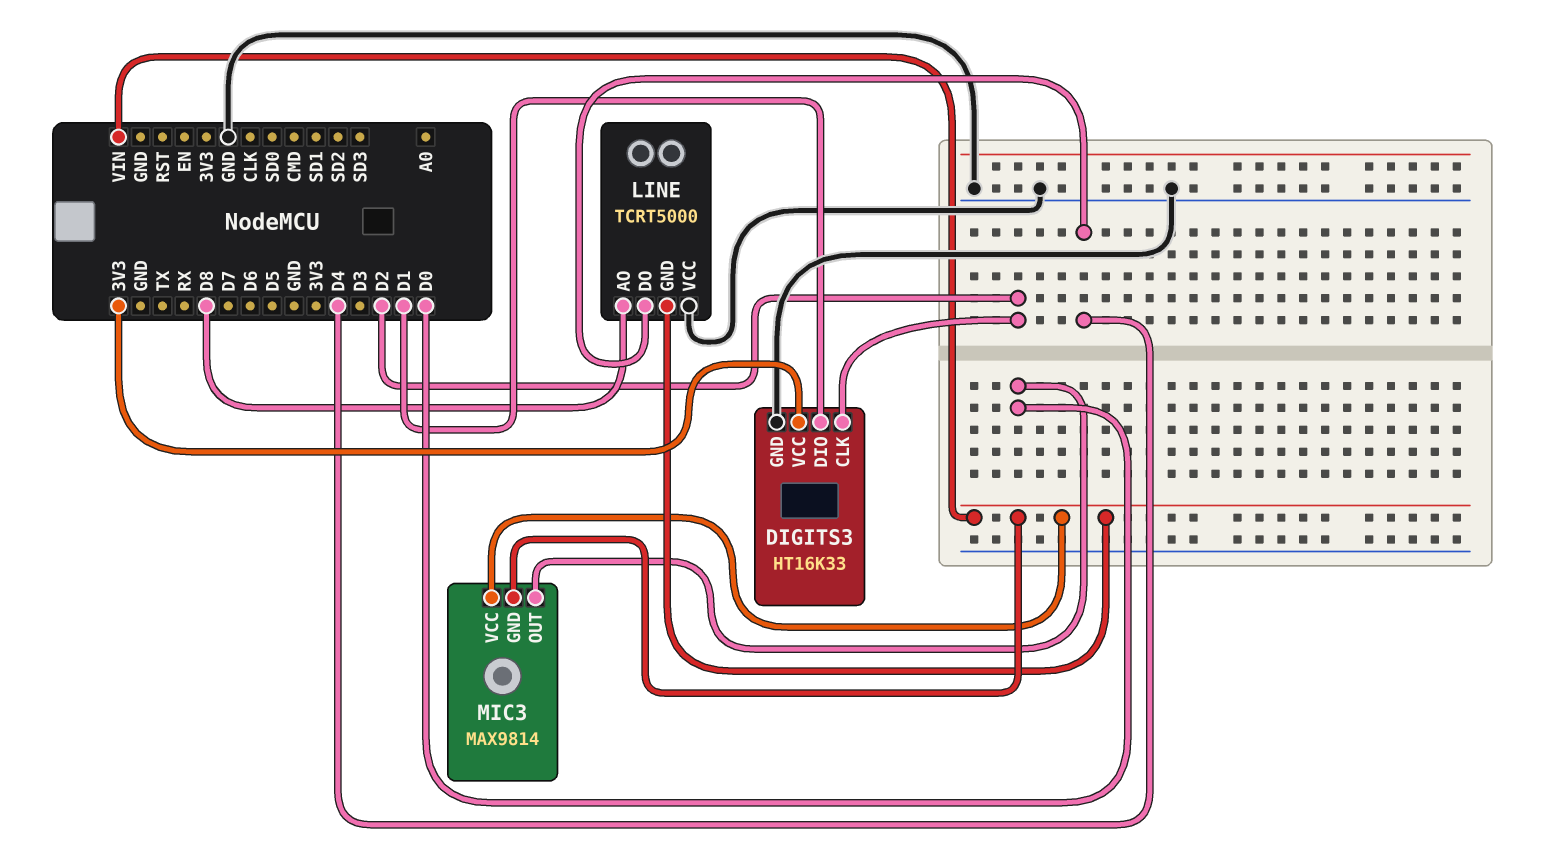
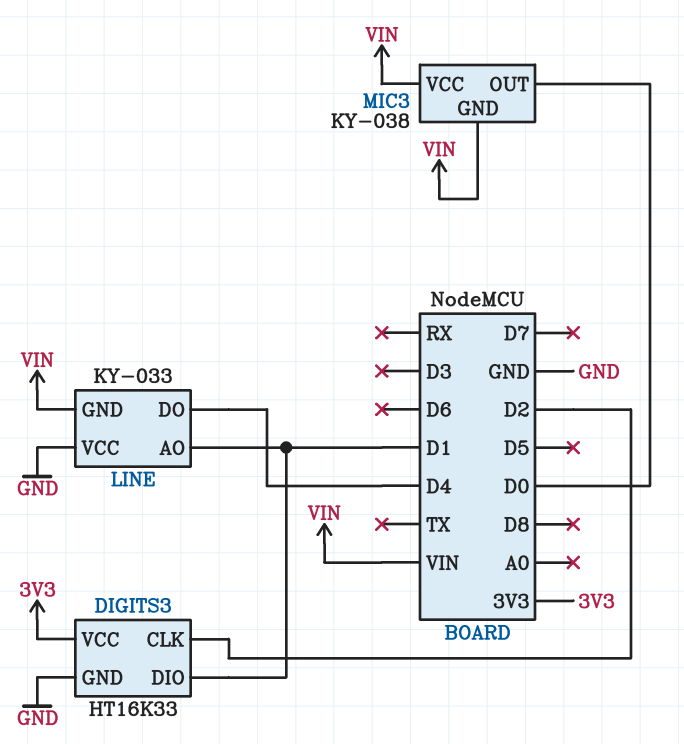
LINE: TCRT5000 -> KY-033
LINE pin AO: D8 -> D1
MIC3: MAX9814 -> KY-038

